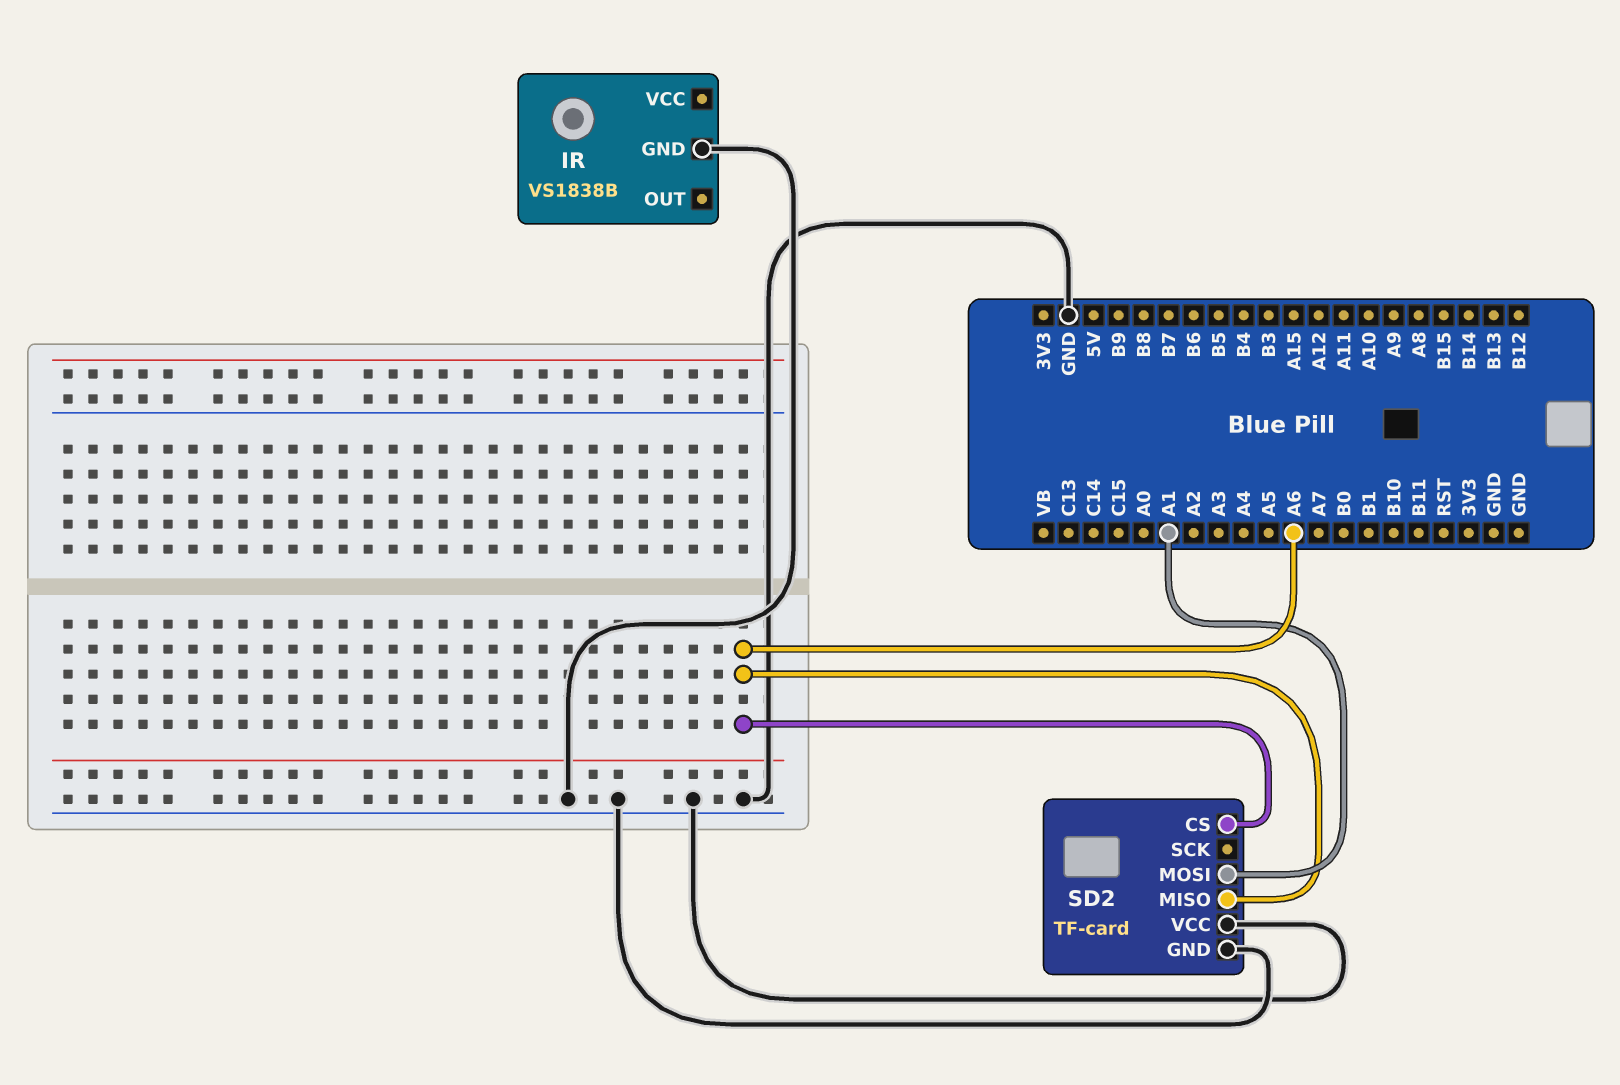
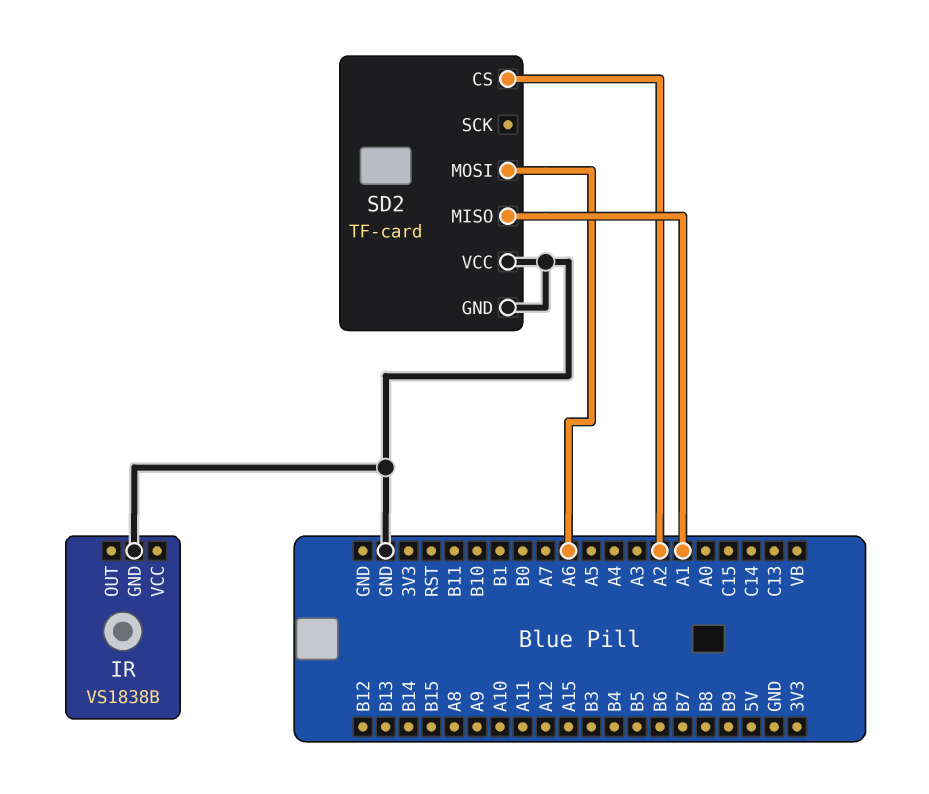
SD2 pin CS: A6 -> A2
SD2 pin MISO: A6 -> A1
SD2 pin MOSI: A1 -> A6

